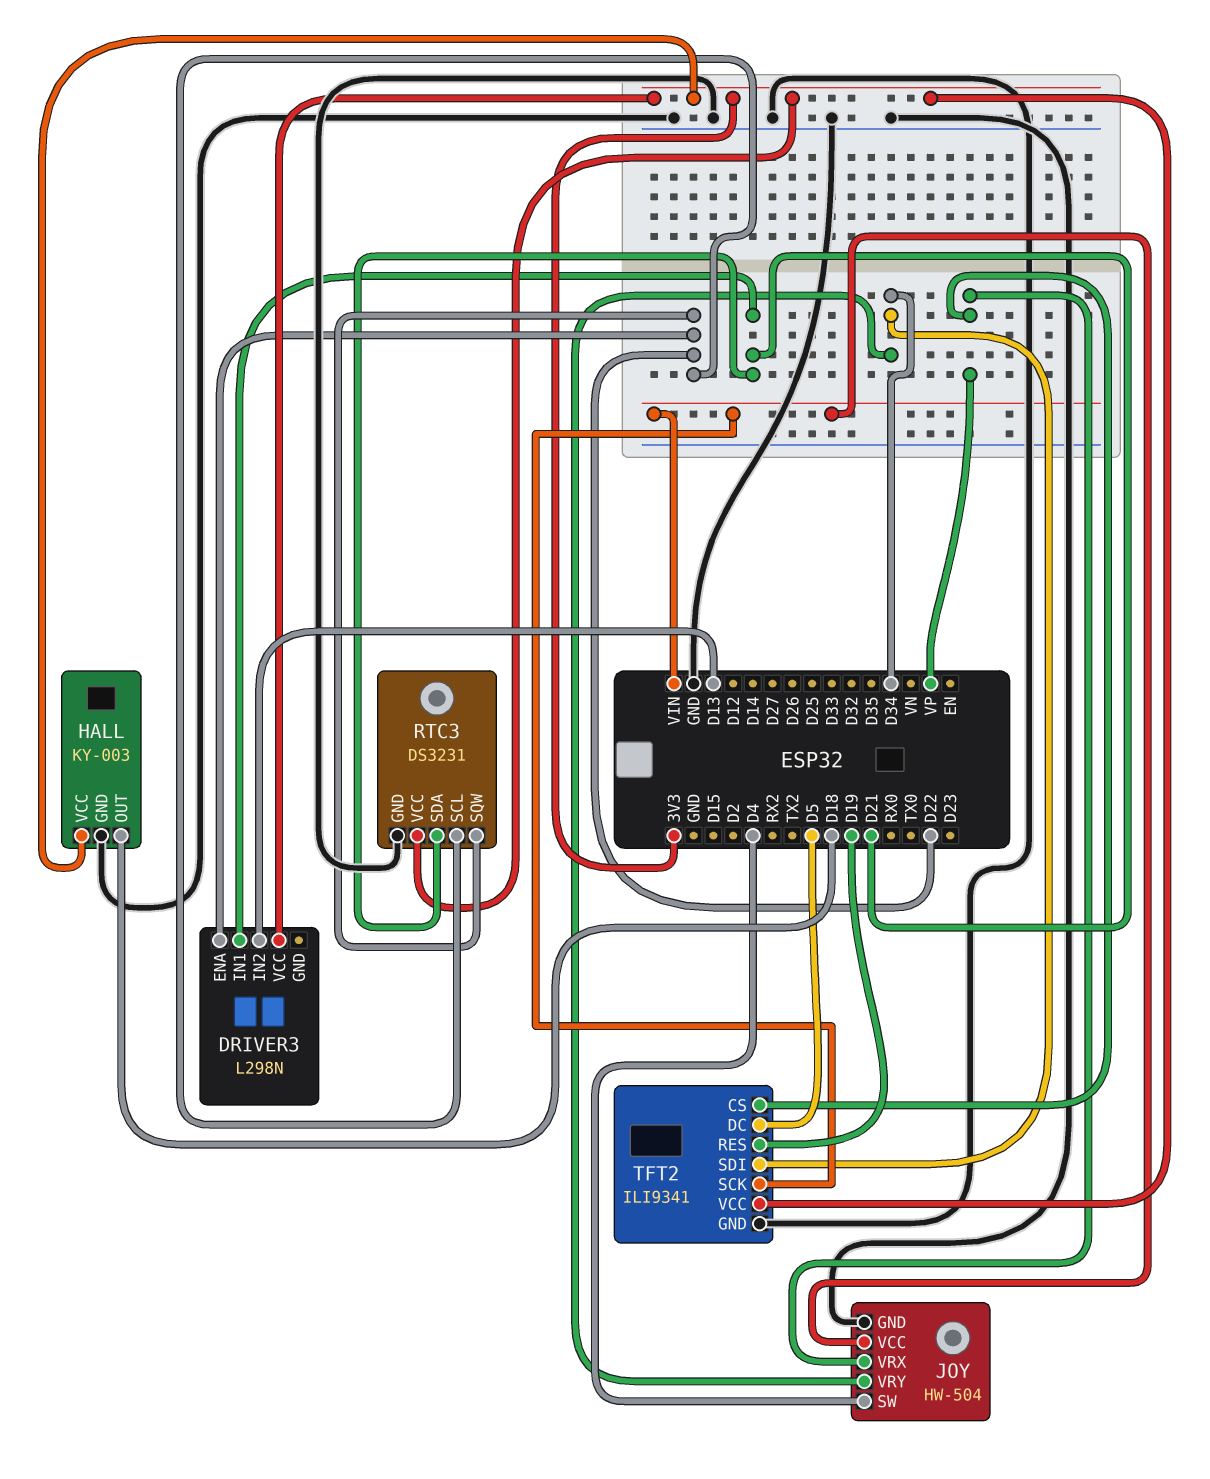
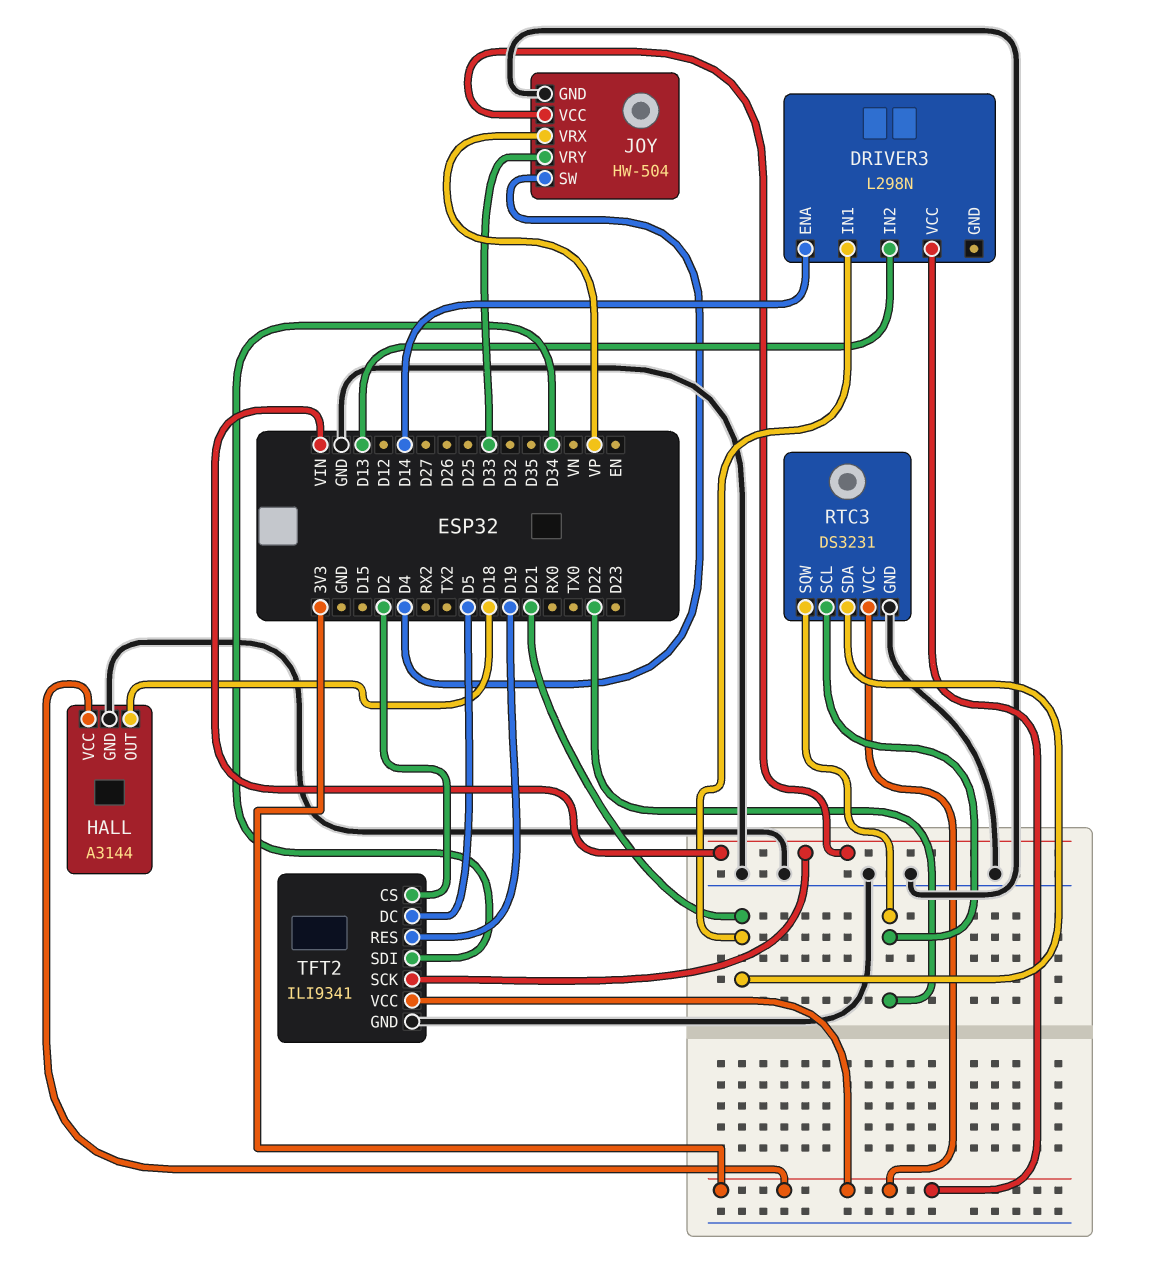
DRIVER3 pin ENA: D22 -> D14
HALL: KY-003 -> A3144
JOY pin VRY: D34 -> D33
TFT2 pin CS: VP -> D2

